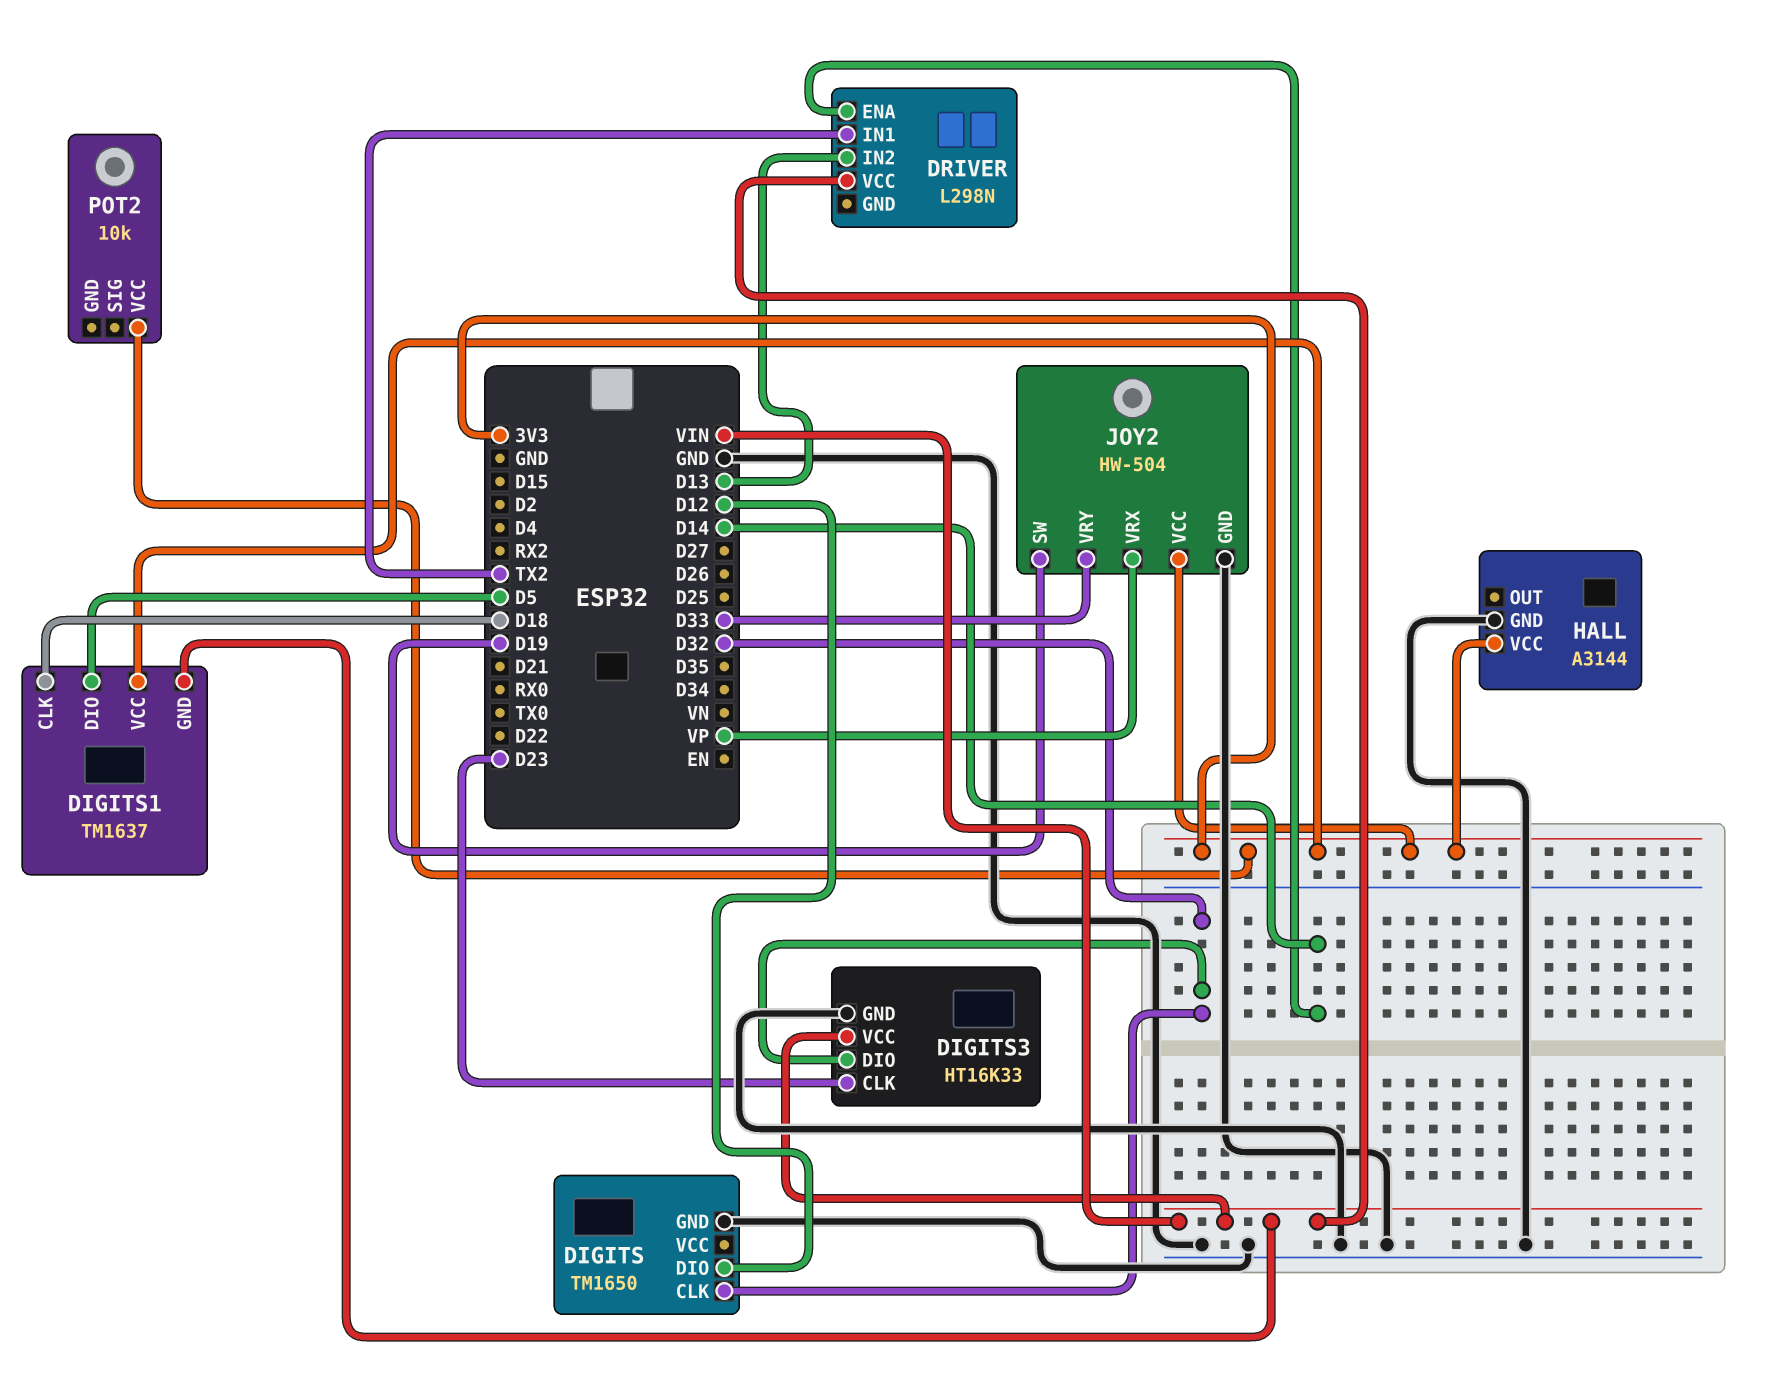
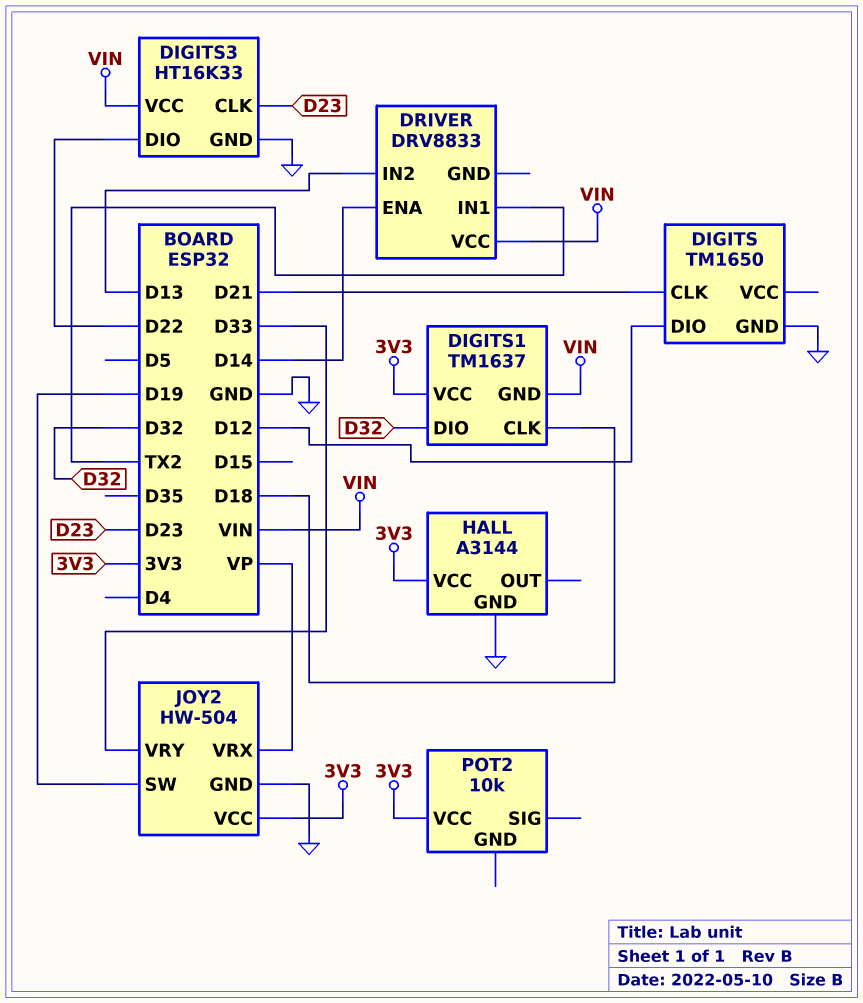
DIGITS pin CLK: D32 -> D21
DIGITS1 pin DIO: D5 -> D32
DIGITS3 pin DIO: D32 -> D22
DRIVER: L298N -> DRV8833

